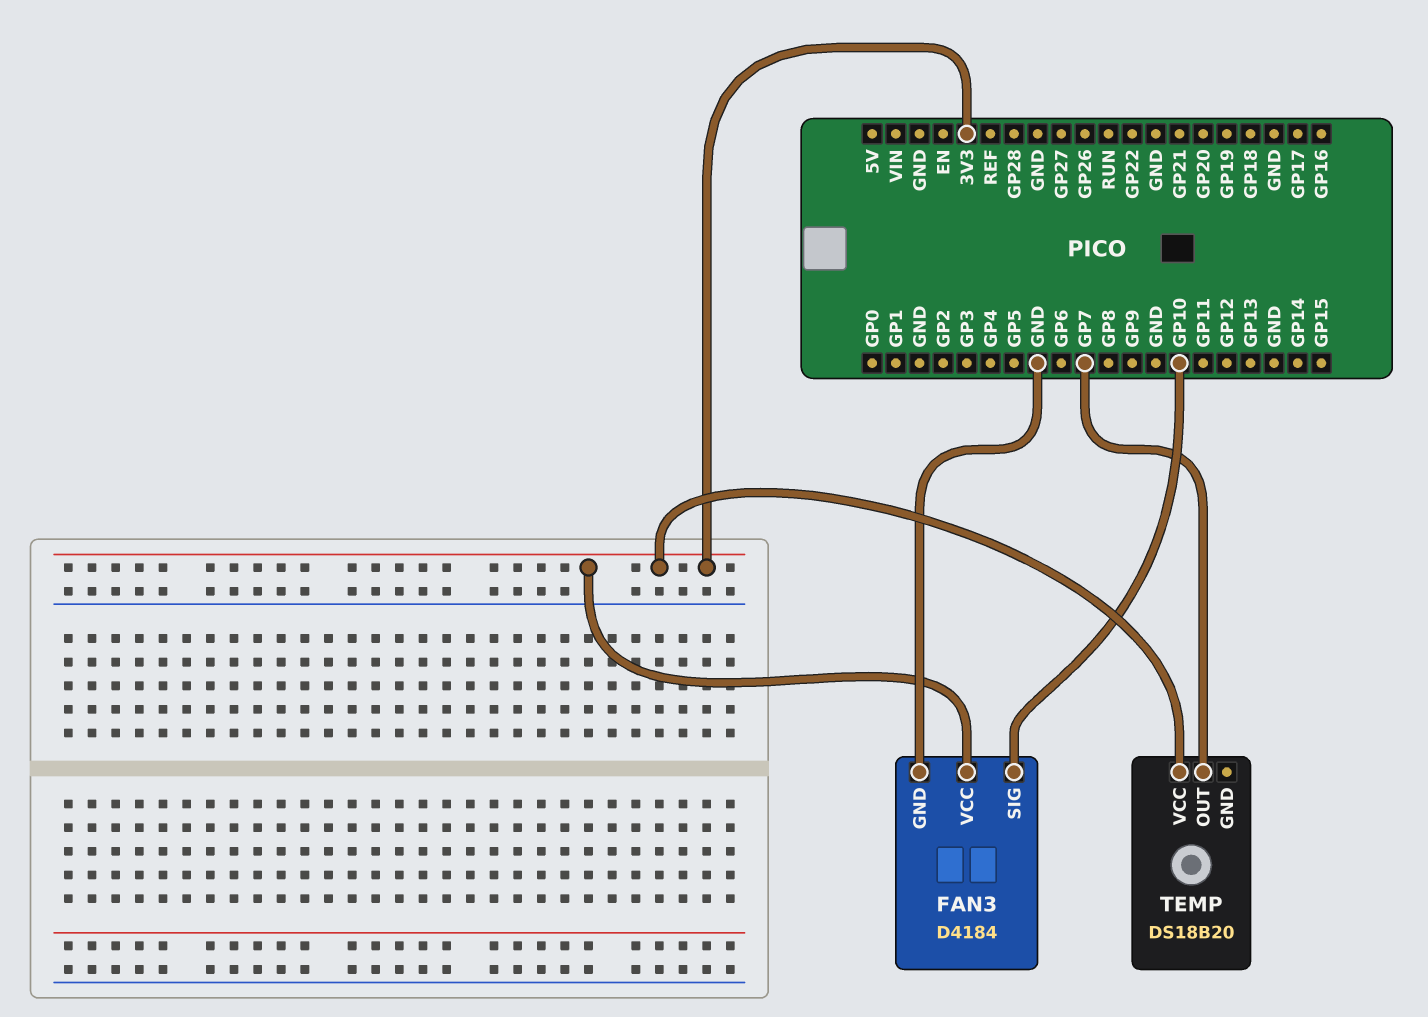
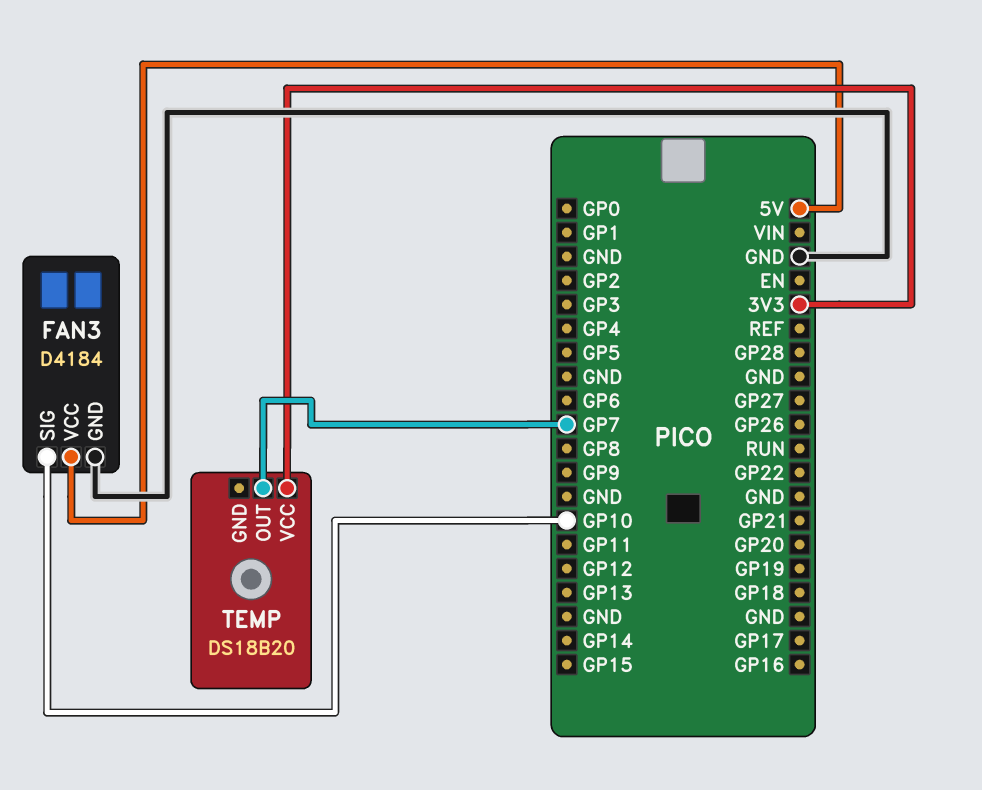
FAN3 pin VCC: 3V3 -> 5V

